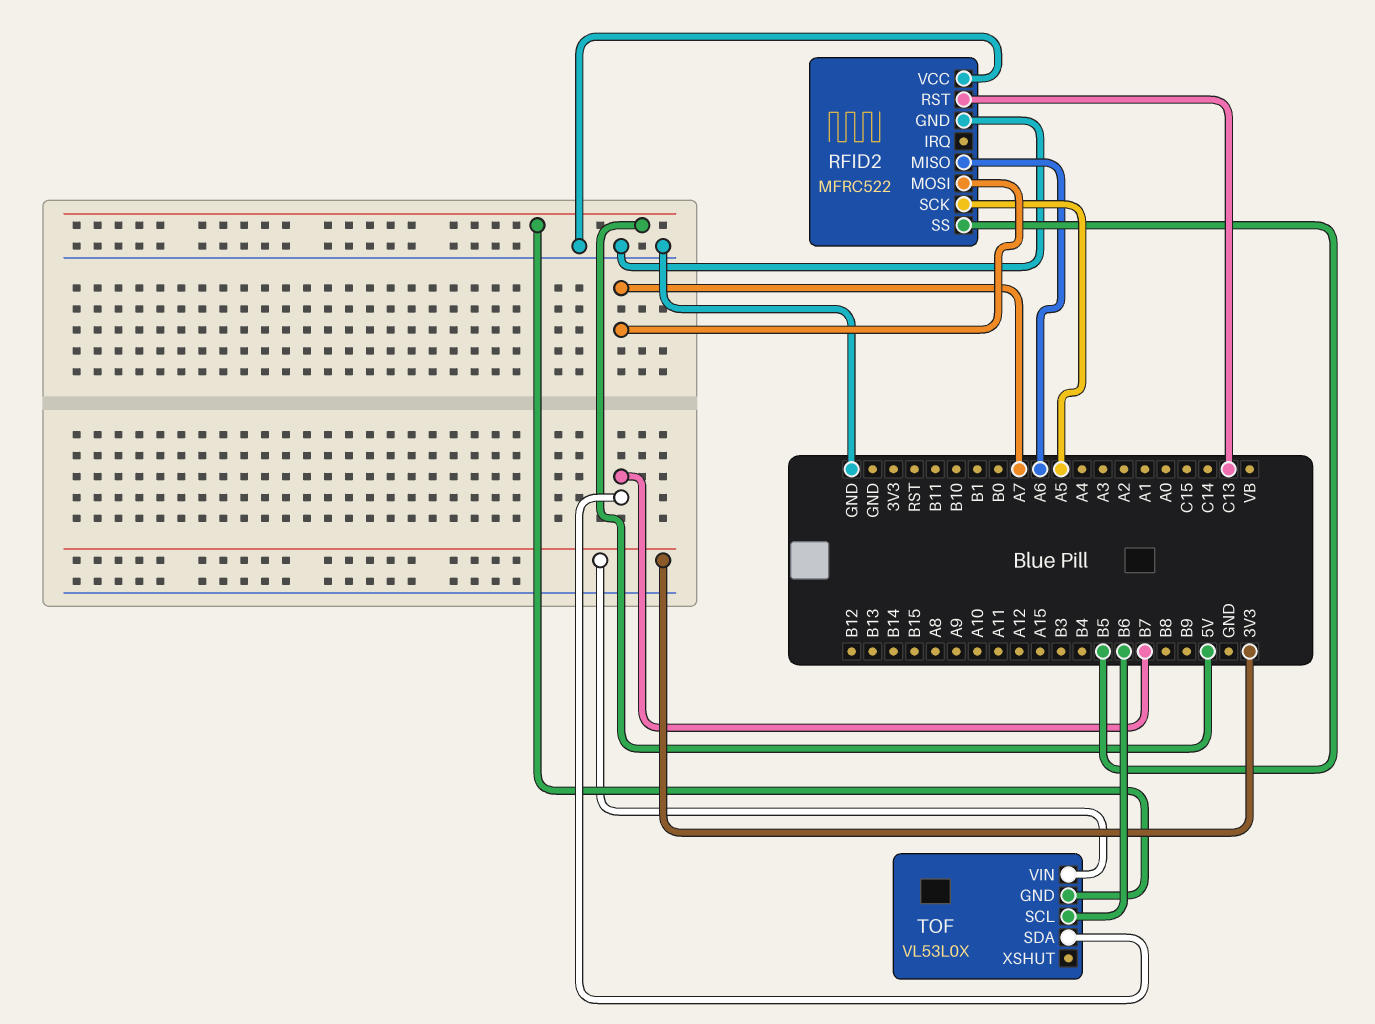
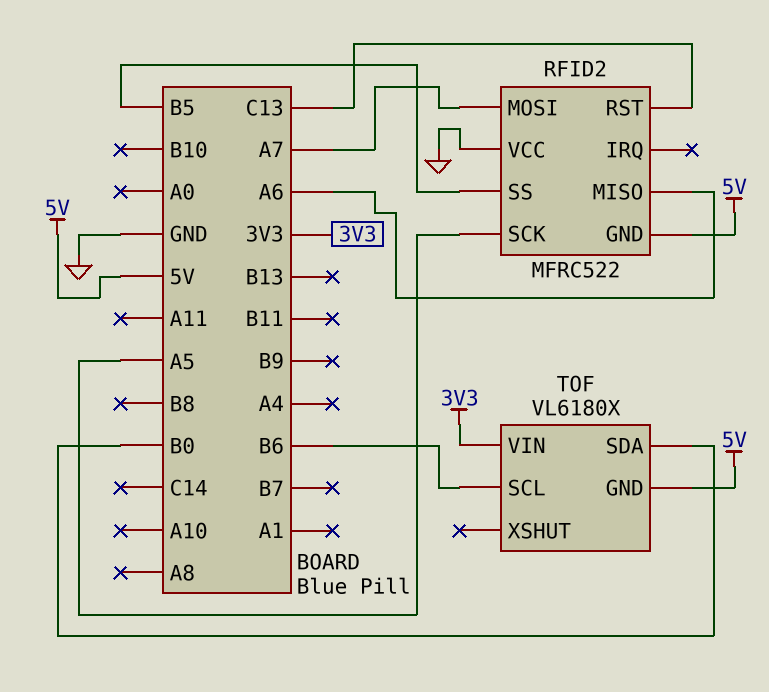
RFID2 pin GND: GND -> 5V
TOF: VL53L0X -> VL6180X
TOF pin SDA: B7 -> B0

